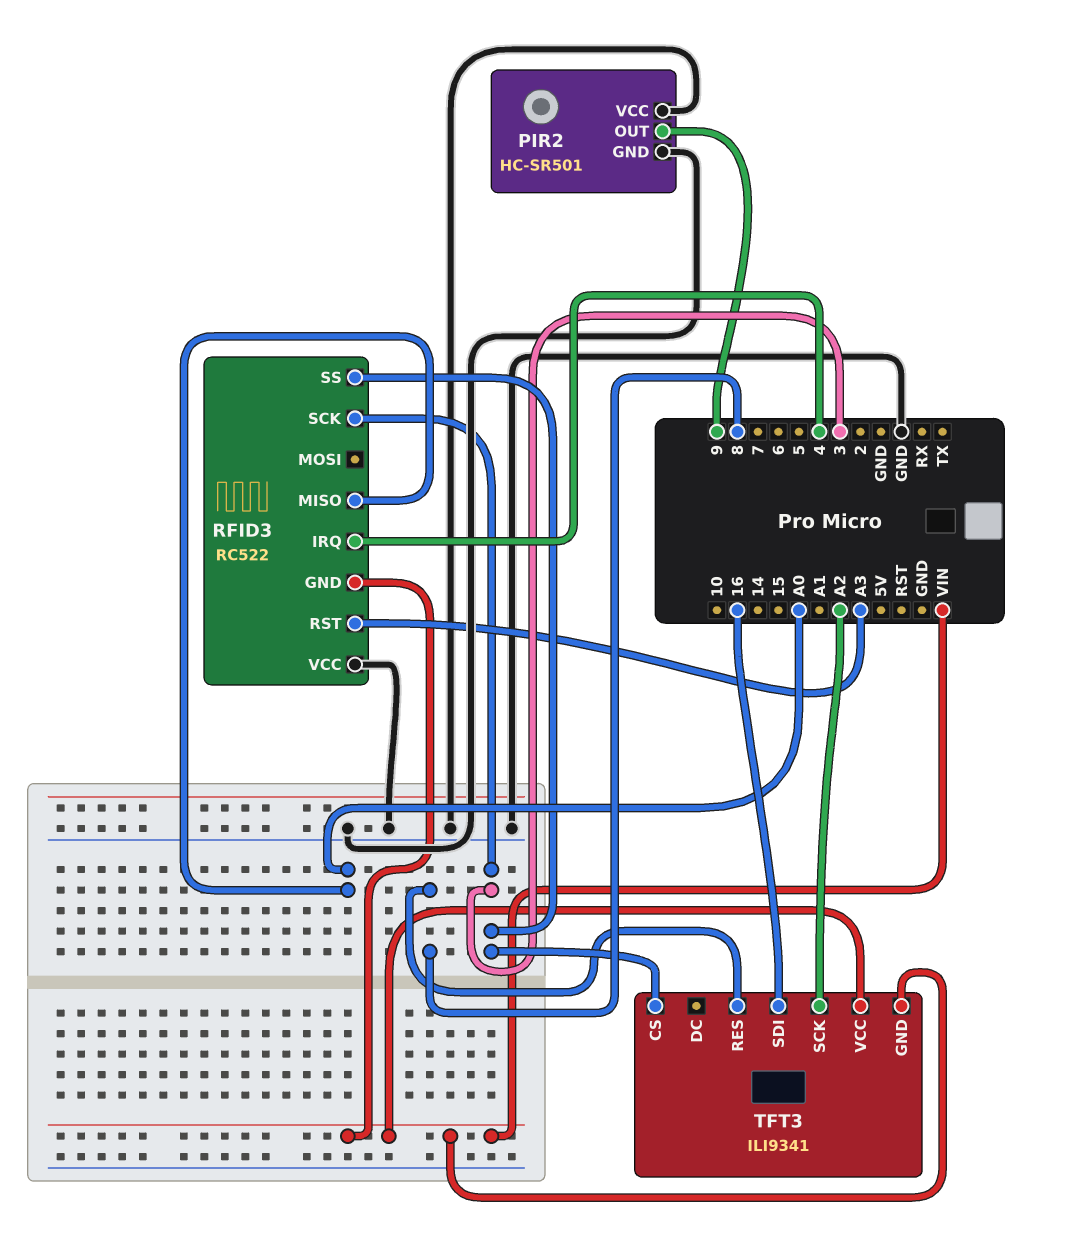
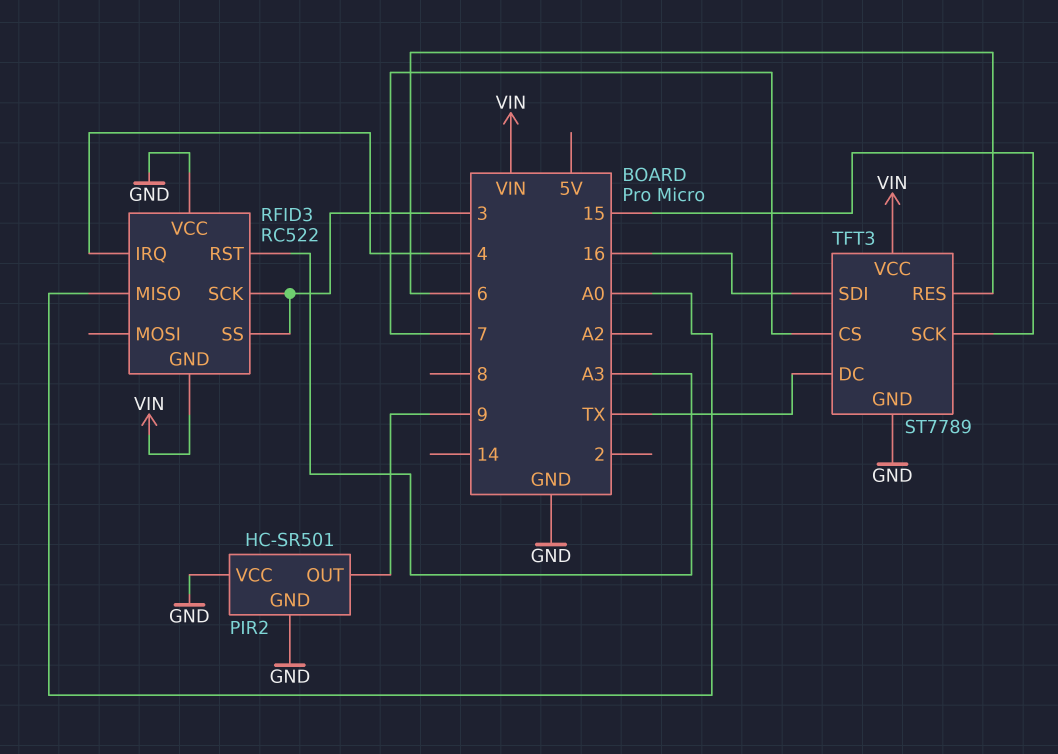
TFT3: ILI9341 -> ST7789
TFT3 pin CS: 3 -> 7
TFT3 pin DC: none -> TX
TFT3 pin GND: VIN -> GND
TFT3 pin RES: 8 -> 6
TFT3 pin SCK: A2 -> 15

